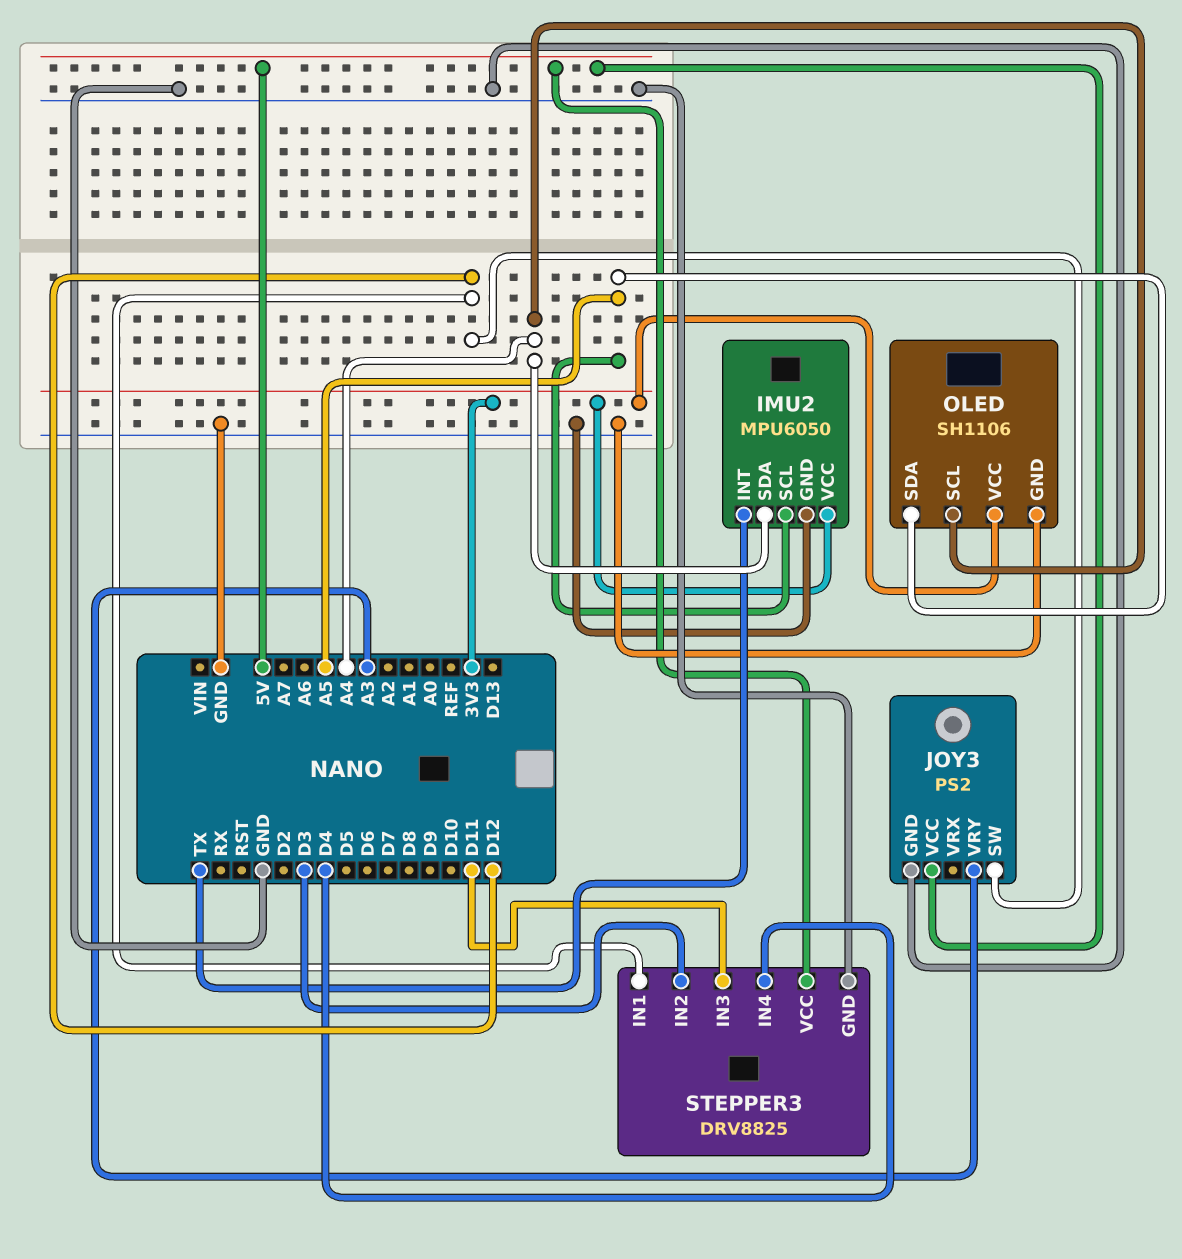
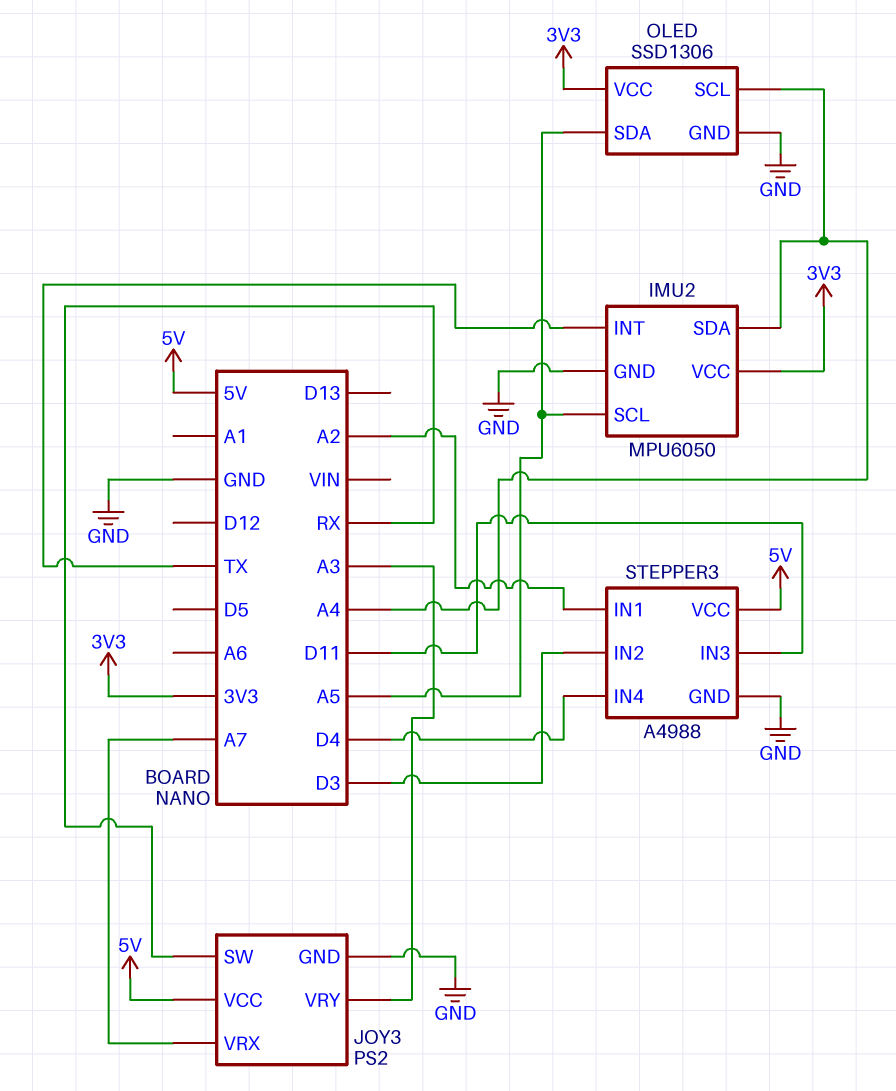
JOY3 pin SW: D12 -> RX
JOY3 pin VRX: none -> A7
OLED: SH1106 -> SSD1306
STEPPER3: DRV8825 -> A4988
STEPPER3 pin IN1: D12 -> A2

